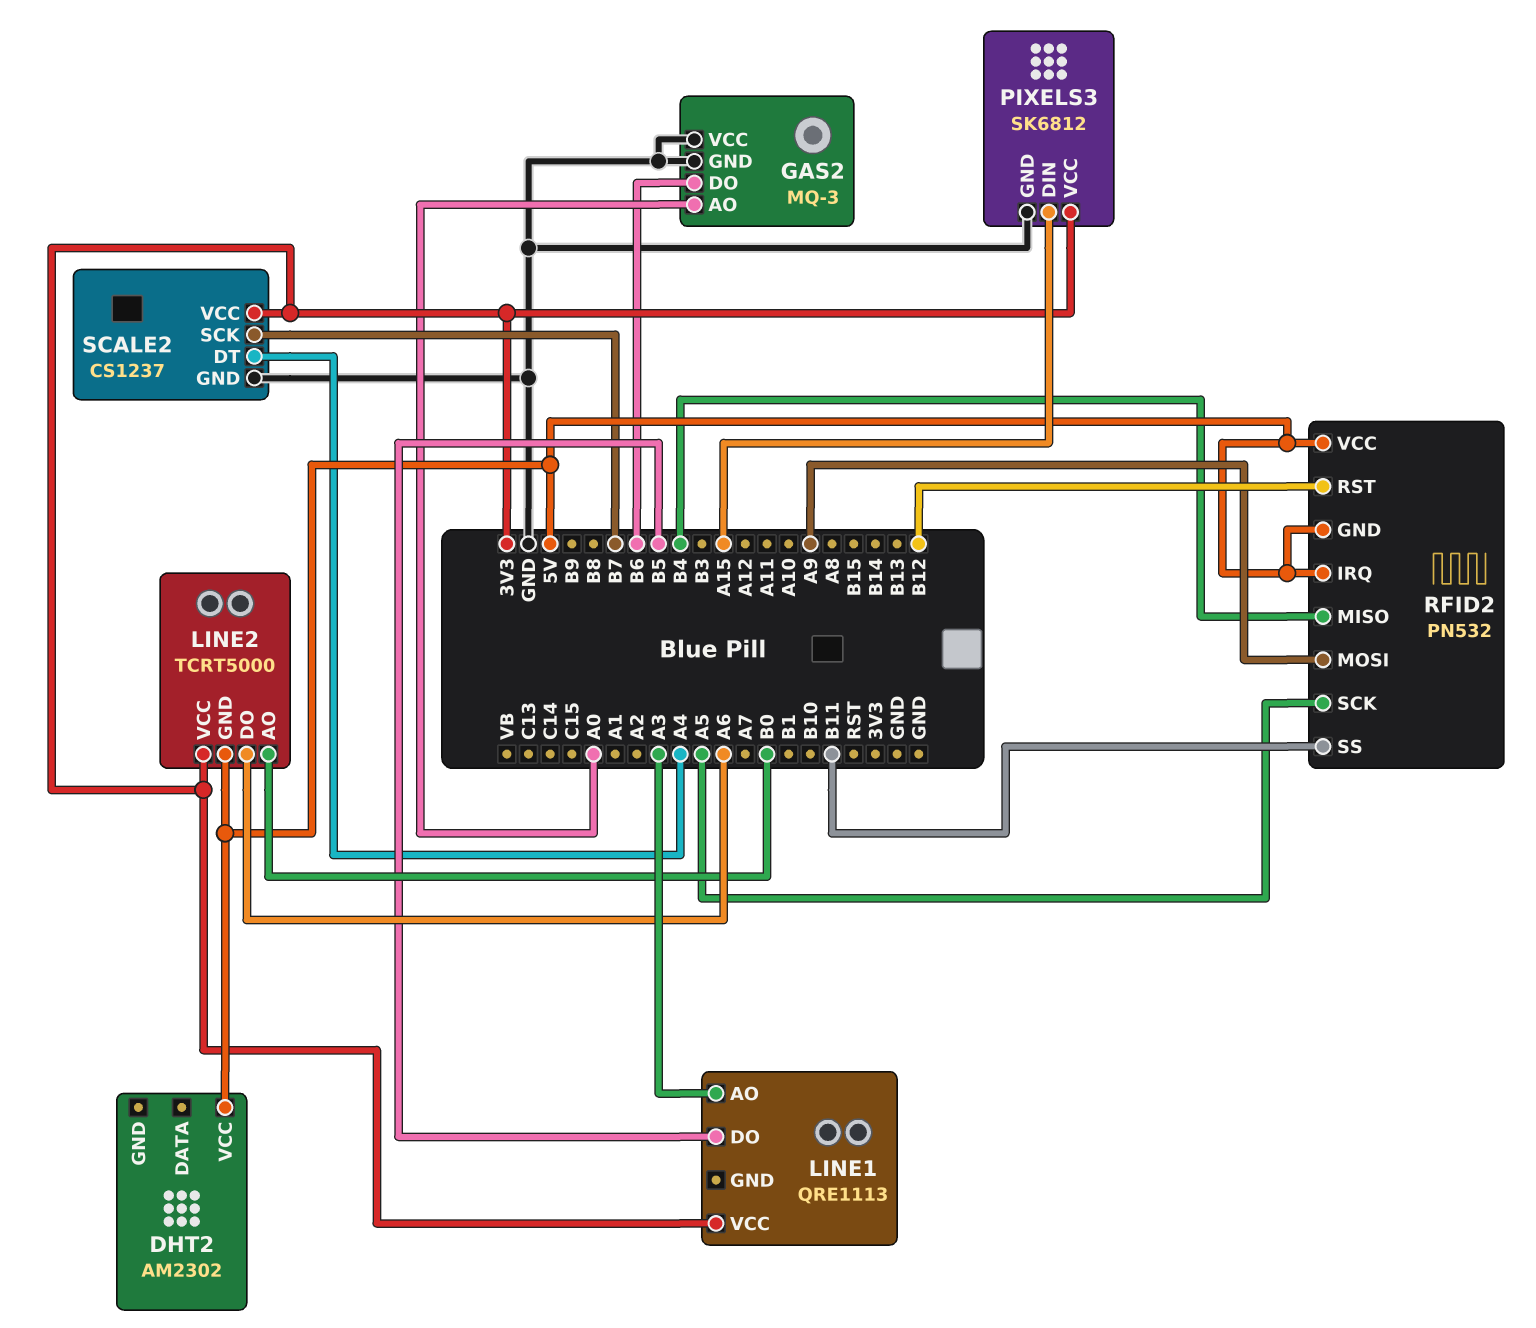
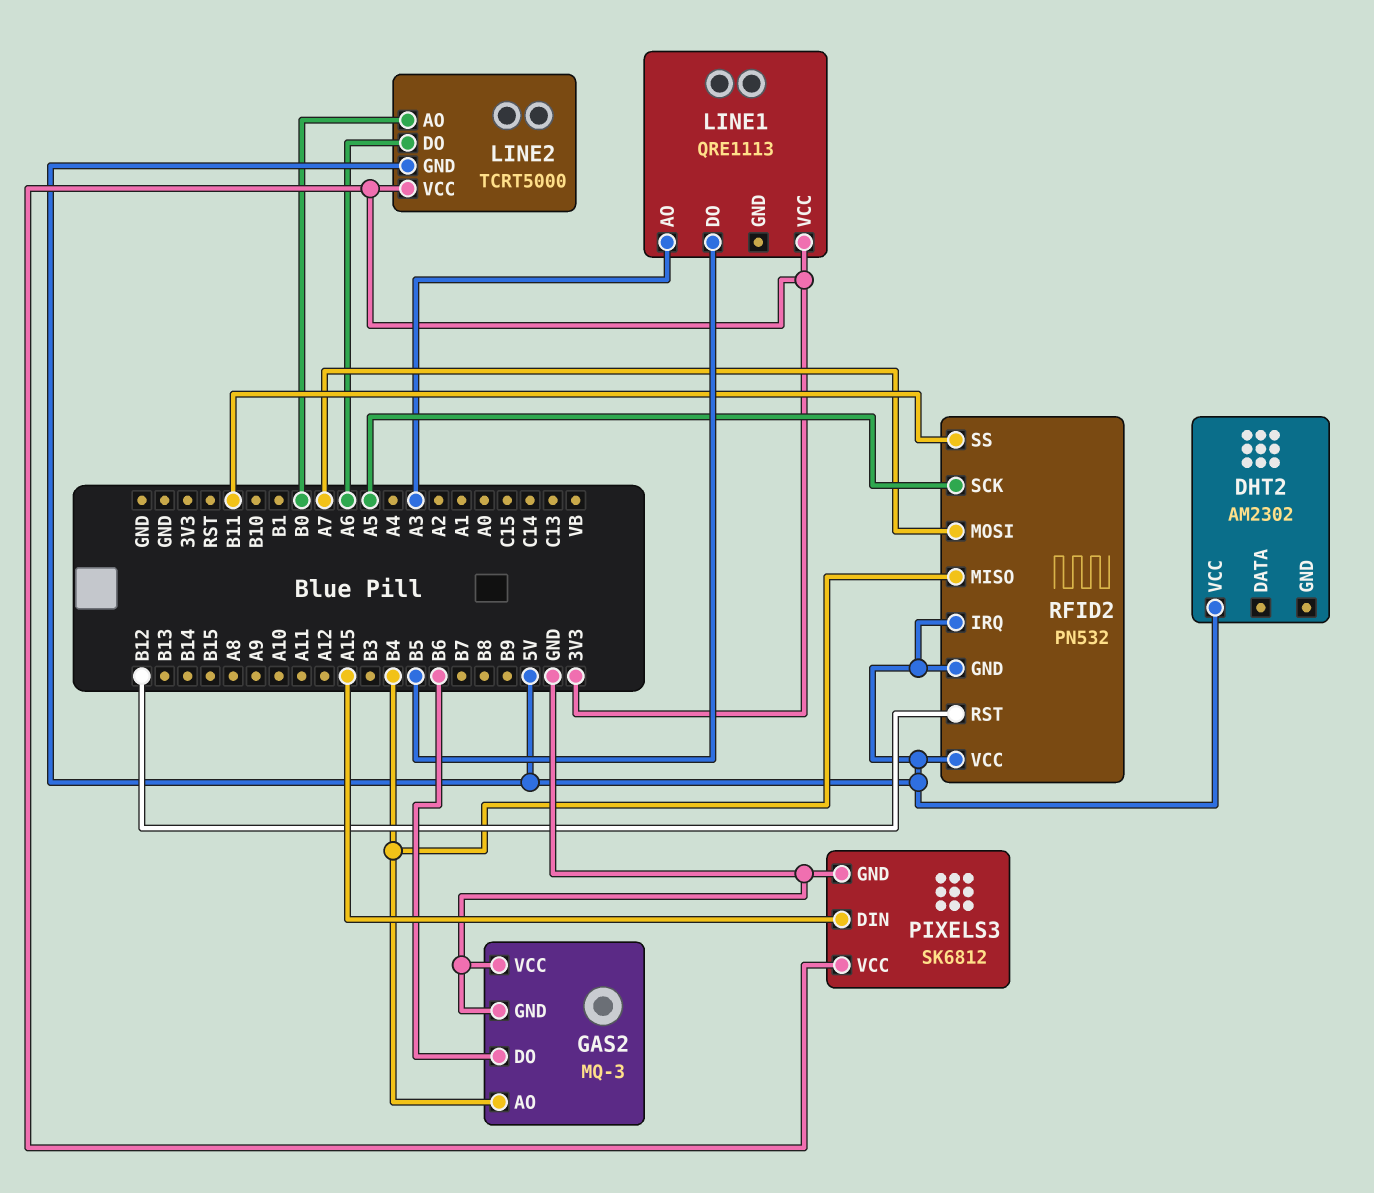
GAS2 pin AO: A0 -> B4
RFID2 pin MOSI: A9 -> A7
SCALE2: CS1237 -> none
SCALE2 pin DT: A4 -> none
SCALE2 pin GND: GND -> none
SCALE2 pin SCK: B7 -> none
SCALE2 pin VCC: 3V3 -> none

